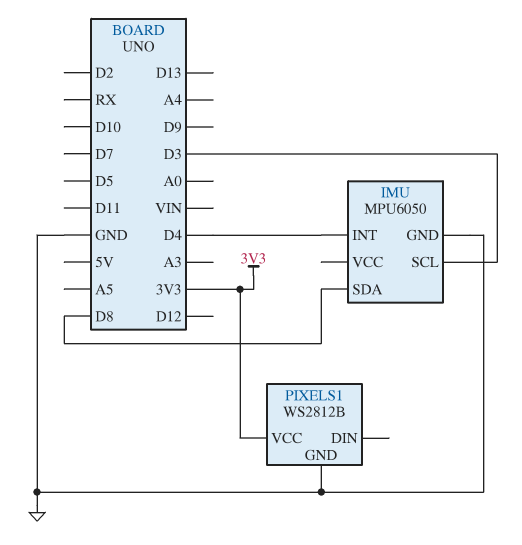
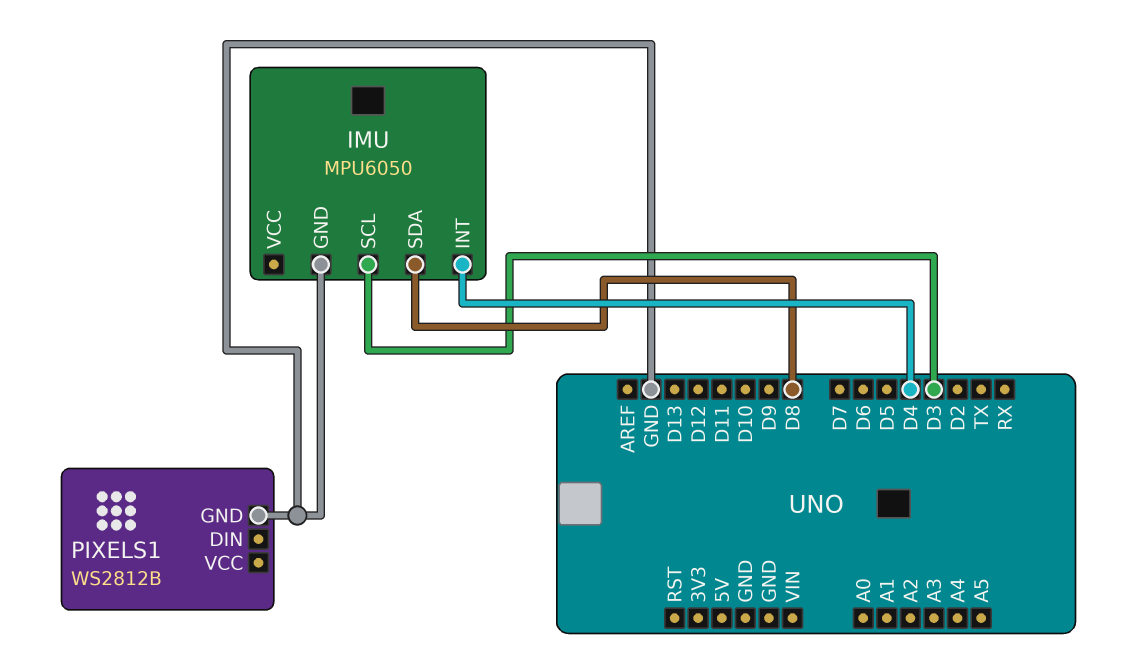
PIXELS1 pin VCC: 3V3 -> none

